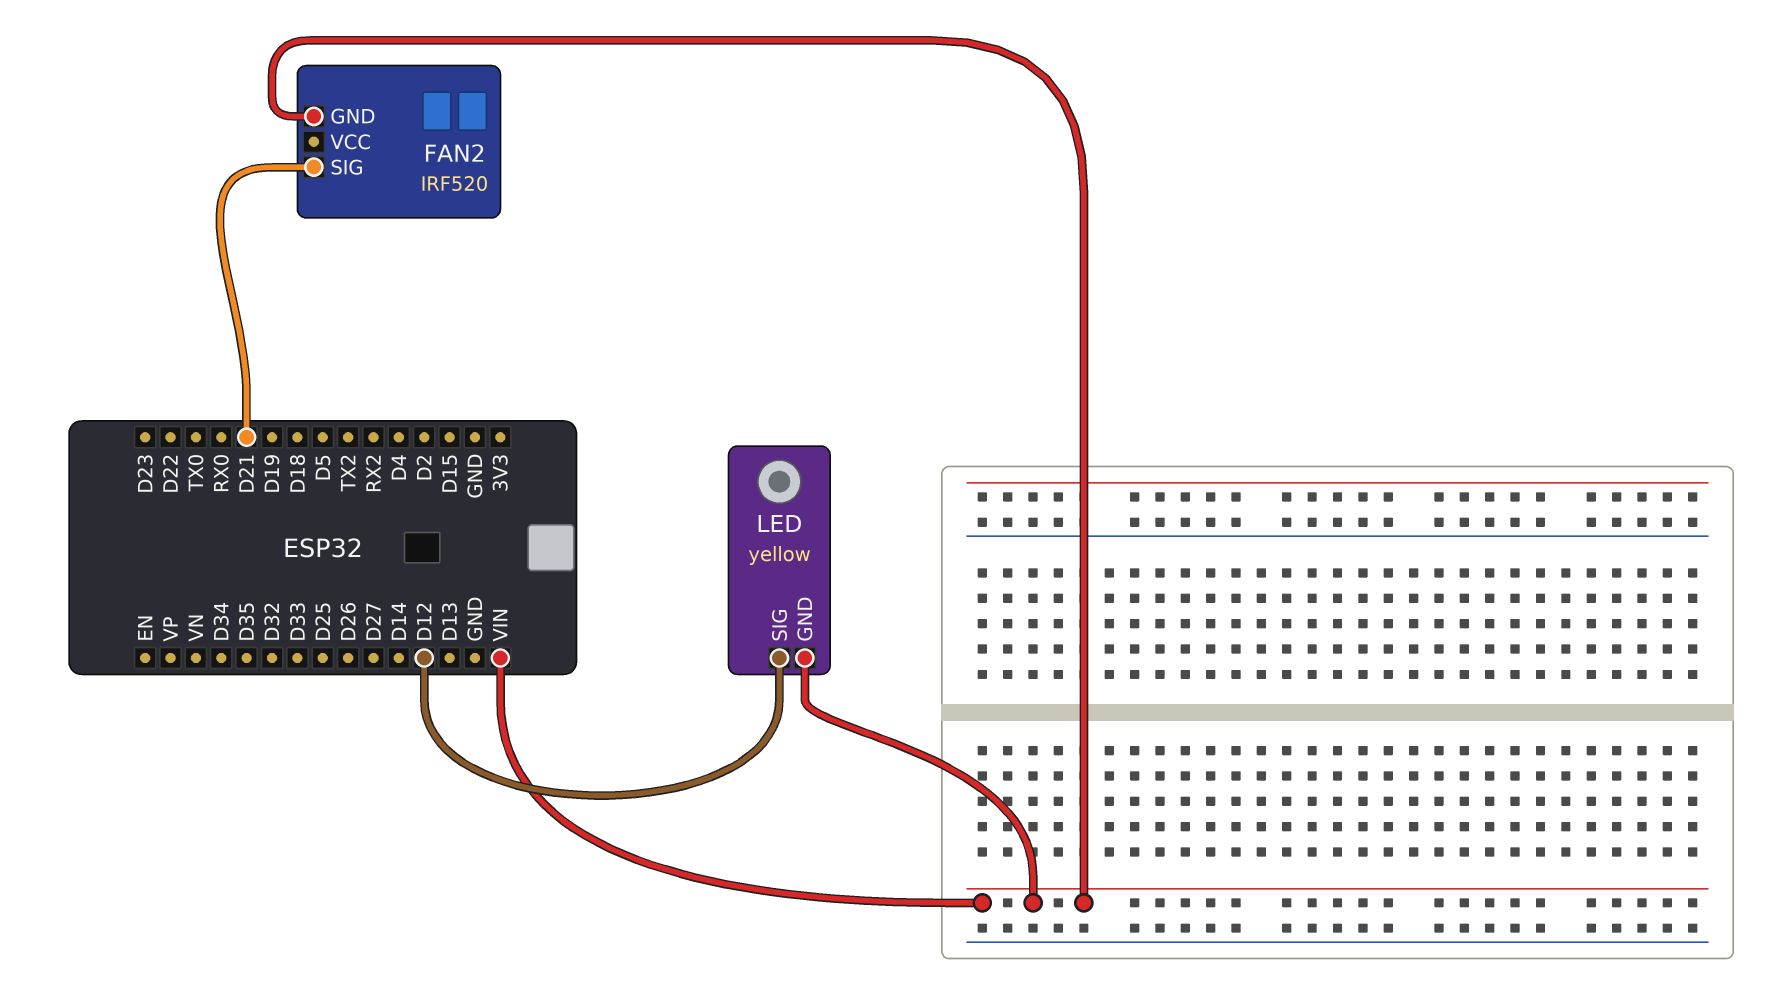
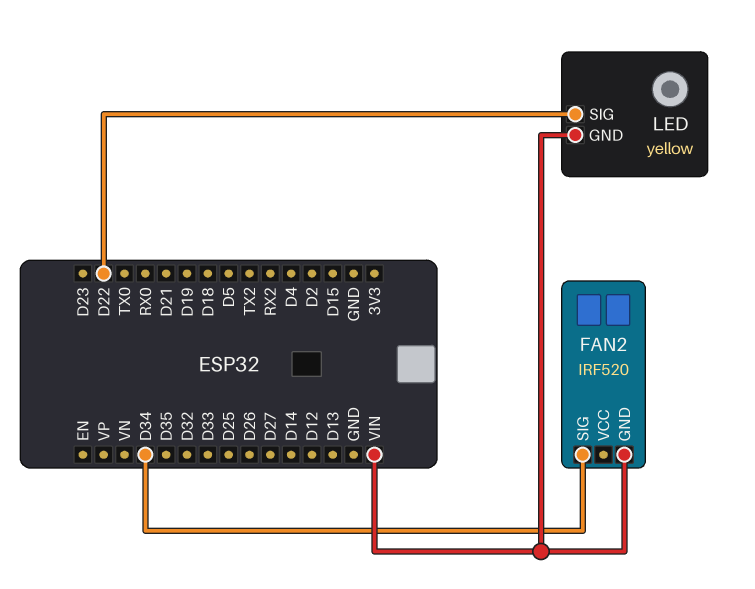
FAN2 pin SIG: D21 -> D34
LED pin SIG: D12 -> D22

